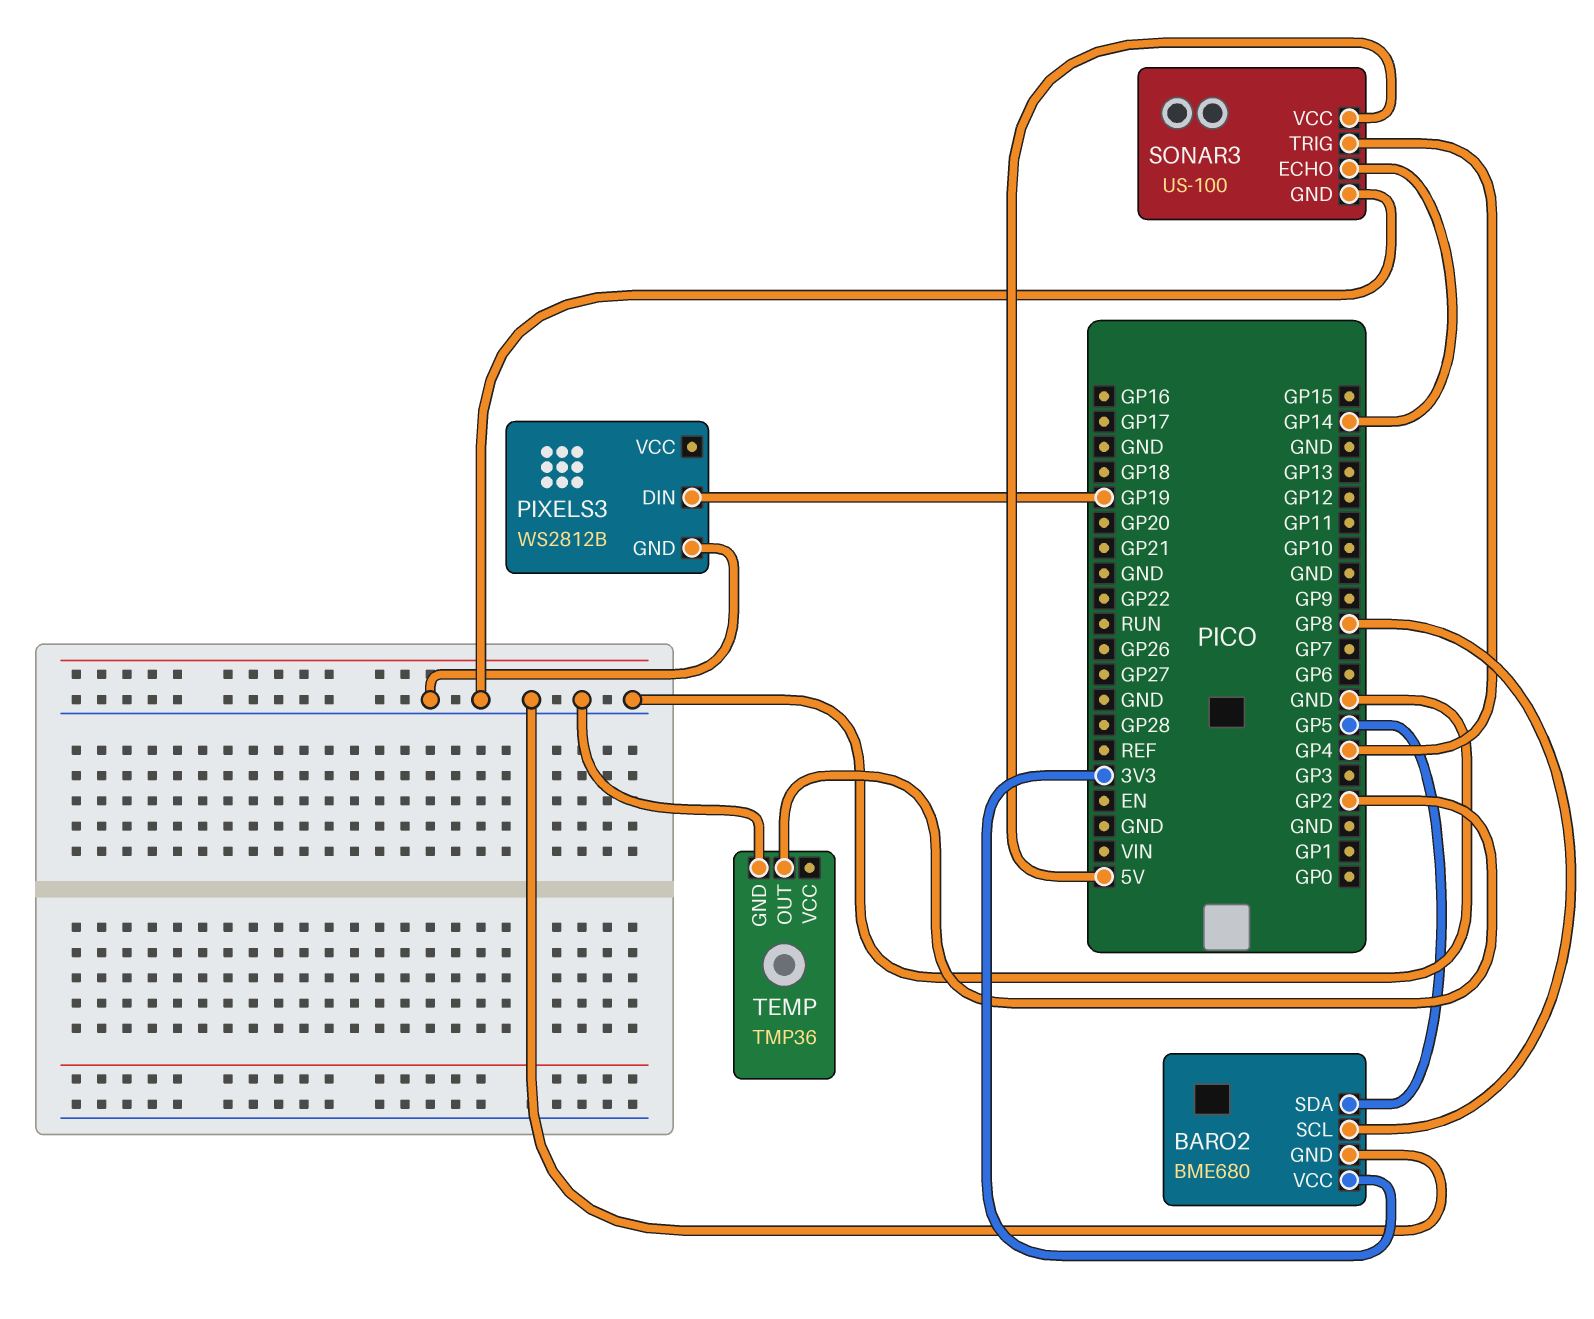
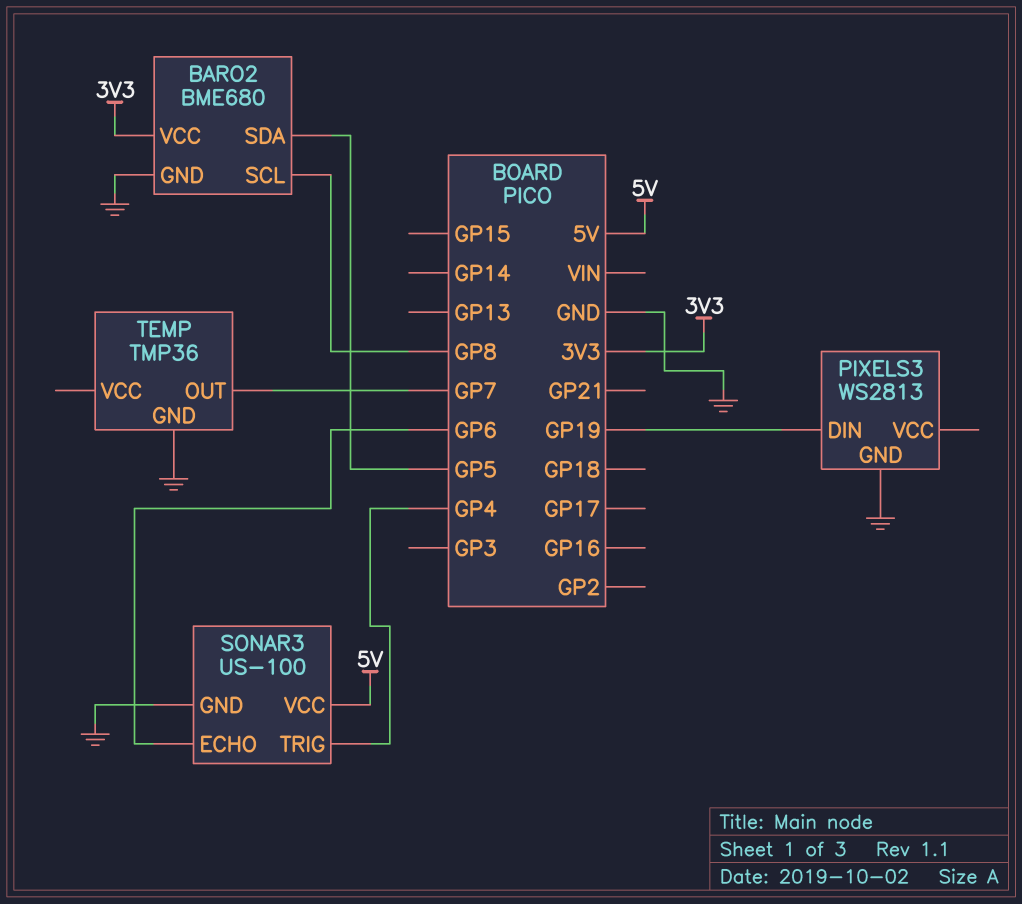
PIXELS3: WS2812B -> WS2813
SONAR3 pin ECHO: GP14 -> GP6
TEMP pin OUT: GP2 -> GP7

